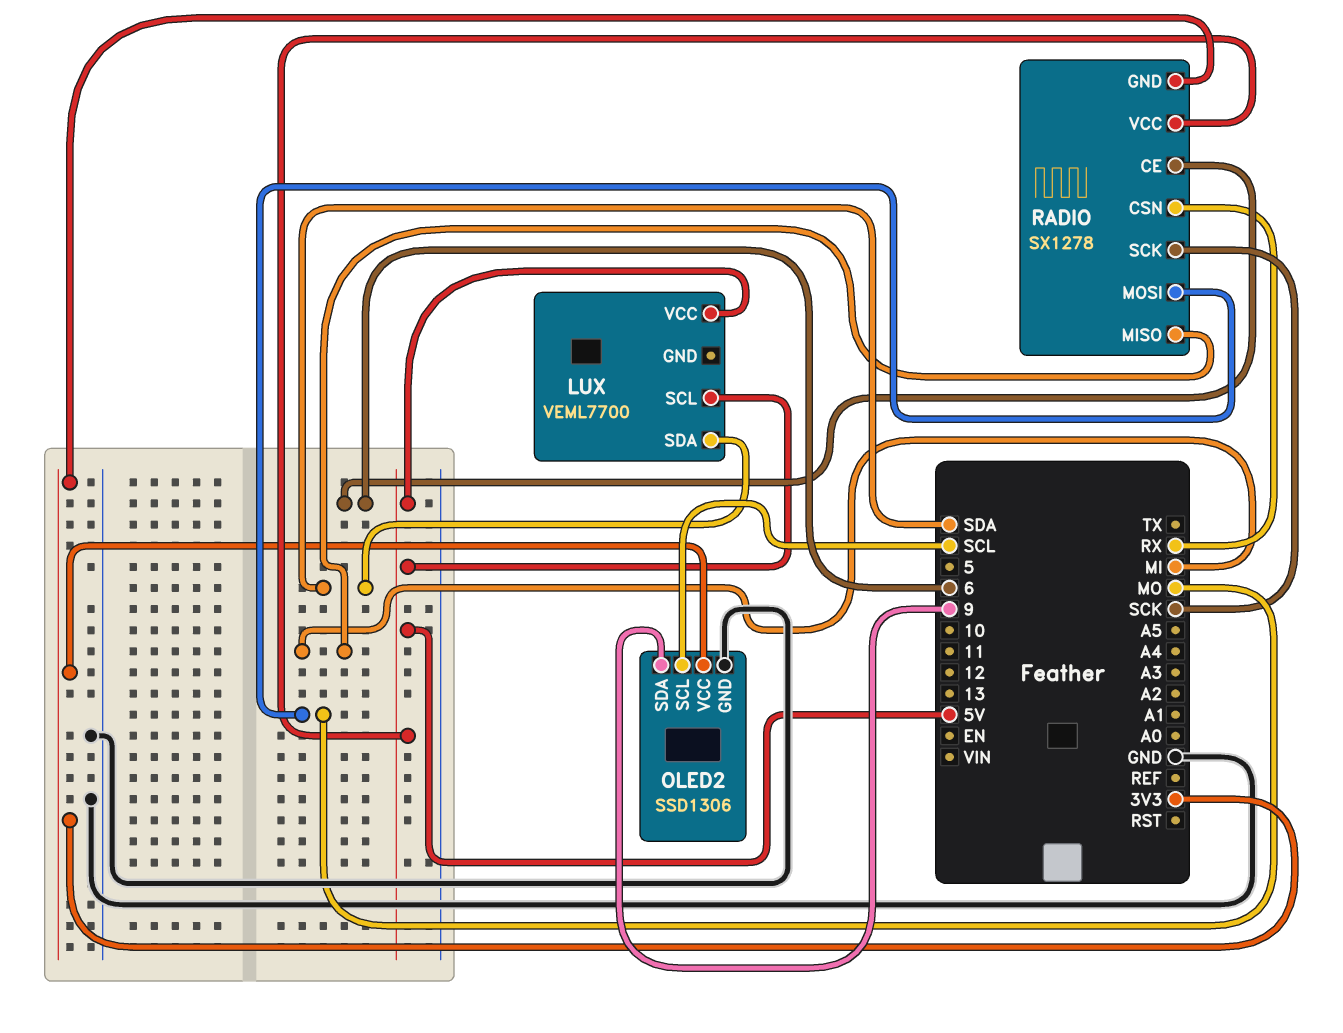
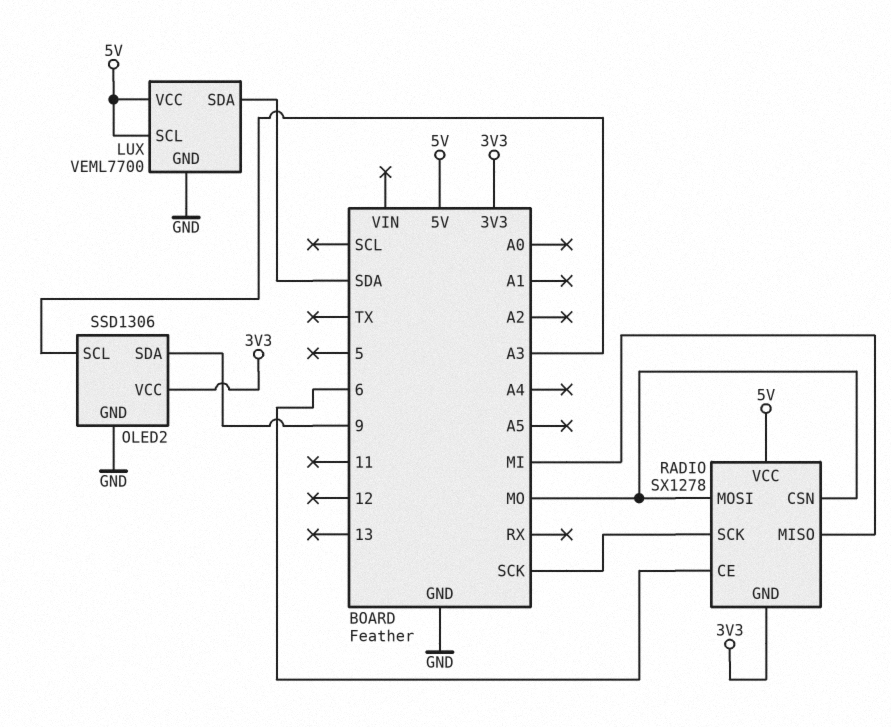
LUX pin GND: none -> GND
OLED2 pin SCL: SCL -> A3
RADIO pin CSN: RX -> MO

